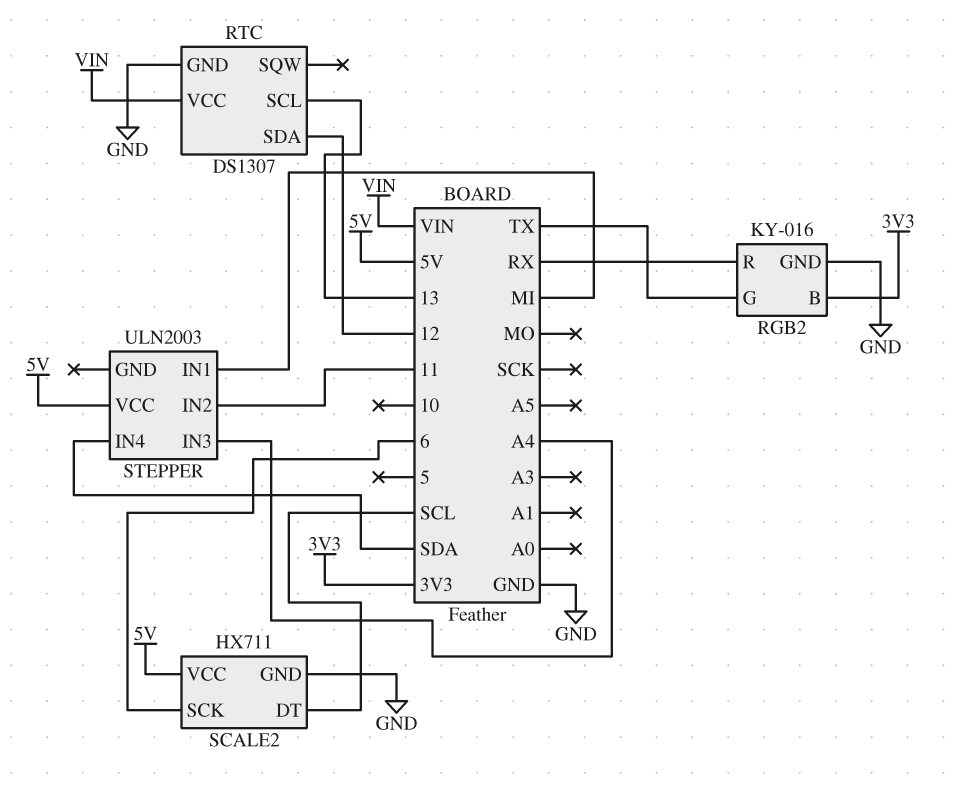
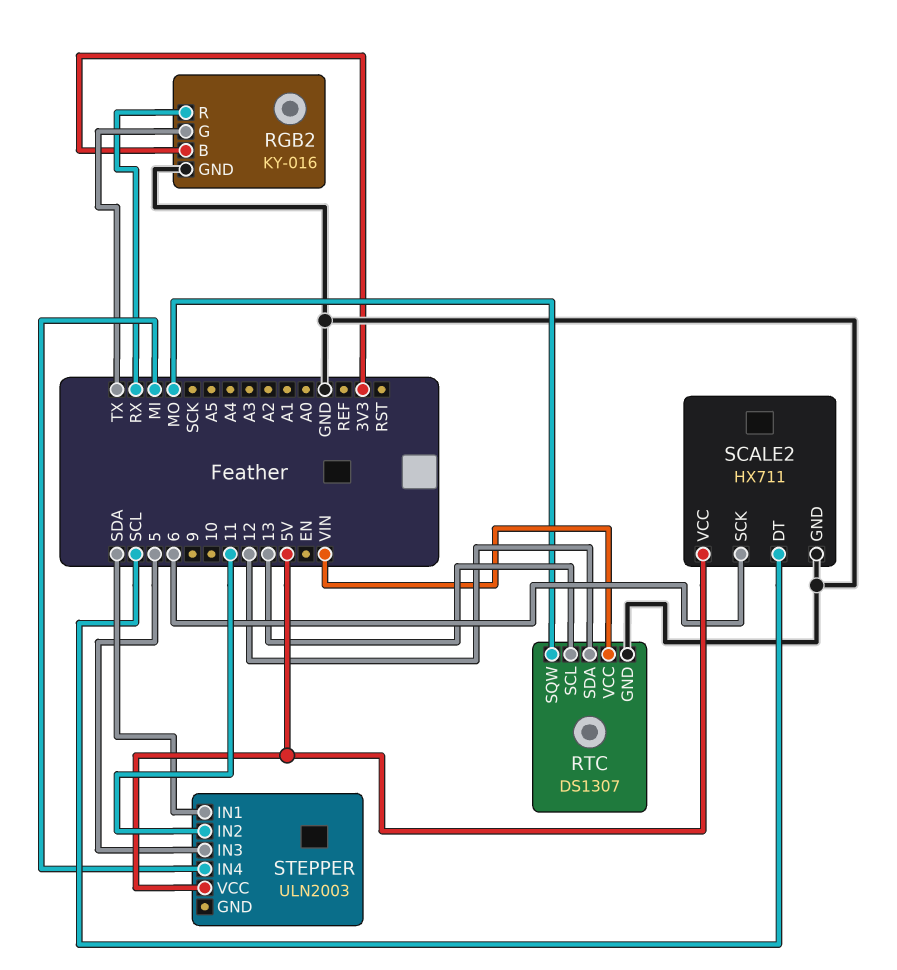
RTC pin SQW: none -> MO
STEPPER pin IN1: MI -> SDA
STEPPER pin IN3: A4 -> 5
STEPPER pin IN4: SDA -> MI

